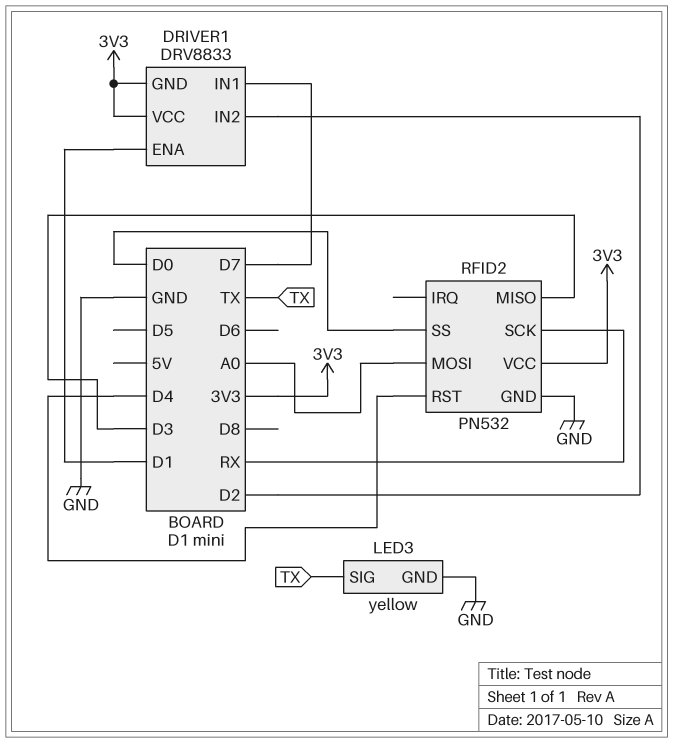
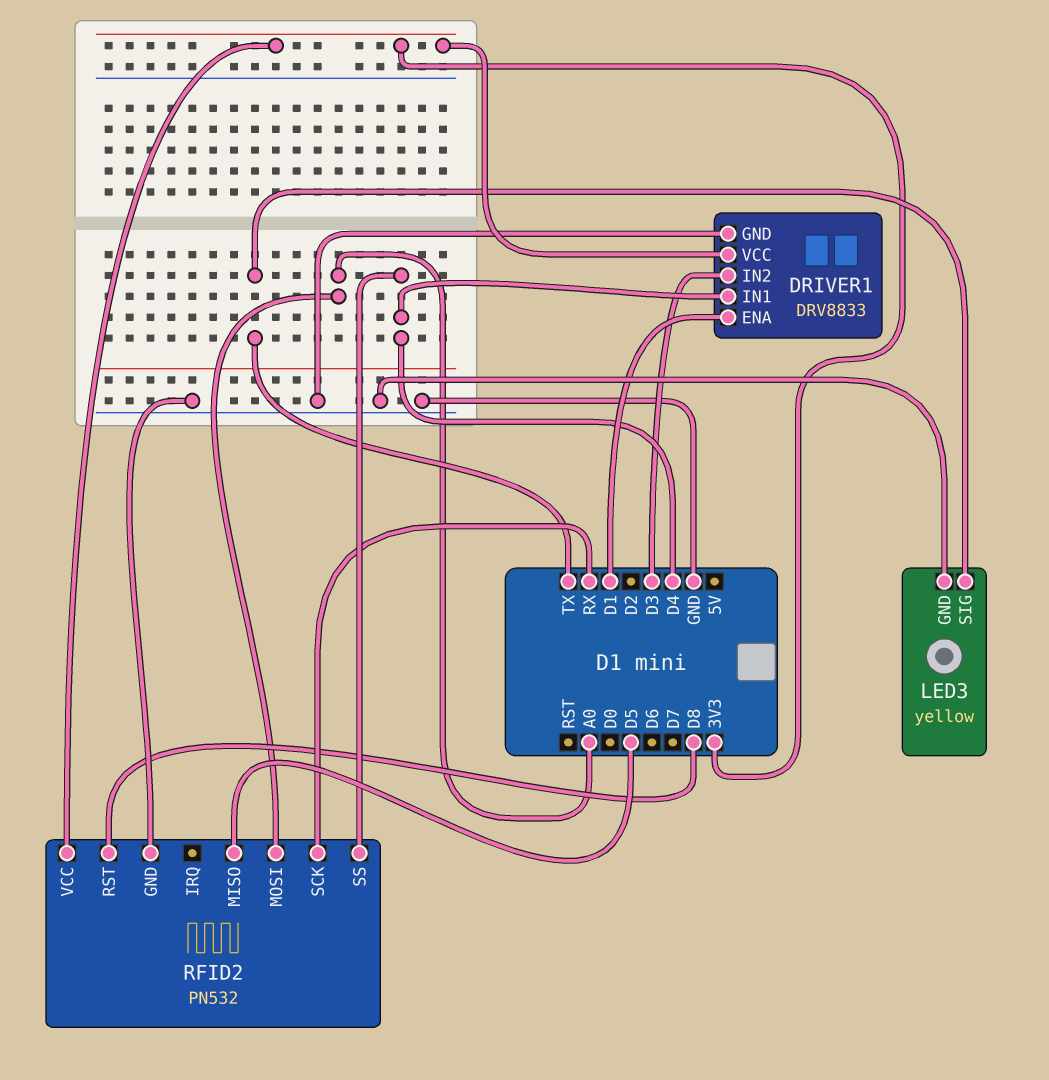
DRIVER1 pin GND: 3V3 -> GND
DRIVER1 pin IN1: D7 -> D4
DRIVER1 pin IN2: D2 -> D3
RFID2 pin MISO: D3 -> D5
RFID2 pin RST: D4 -> D8
RFID2 pin SS: D0 -> D4

